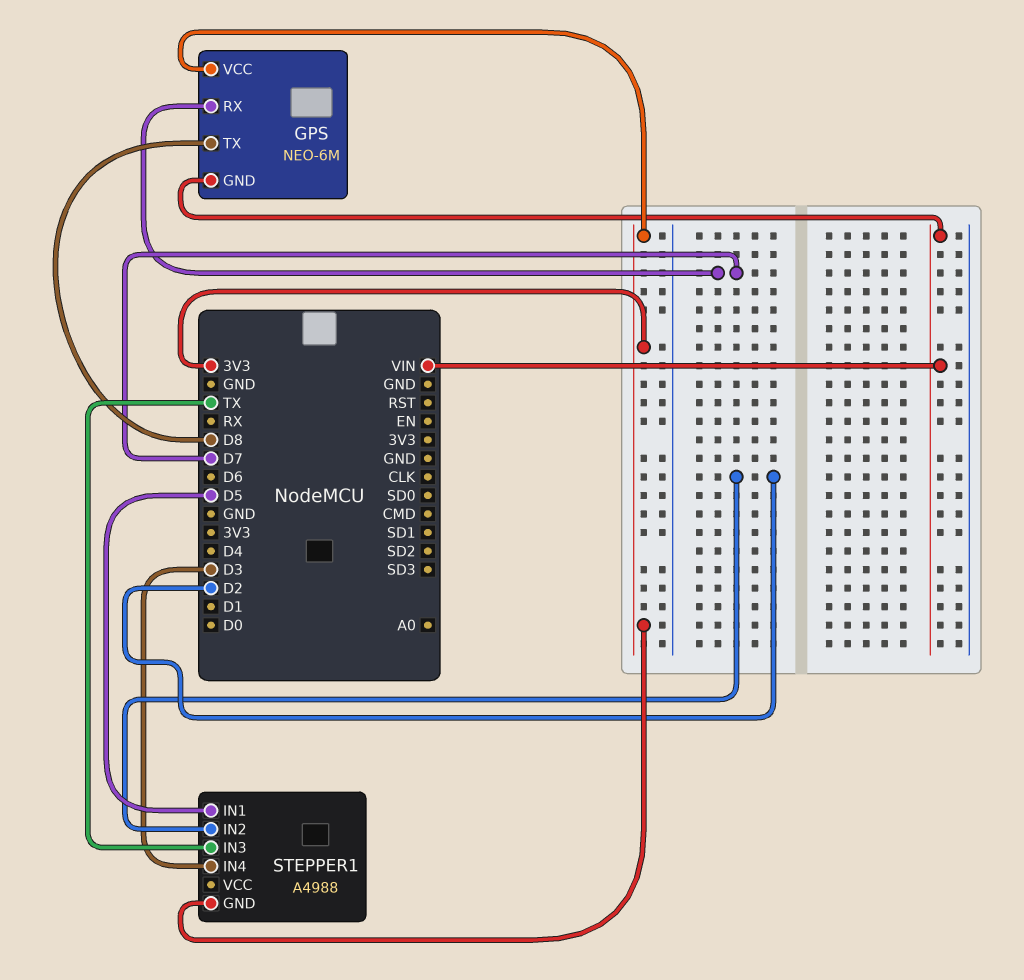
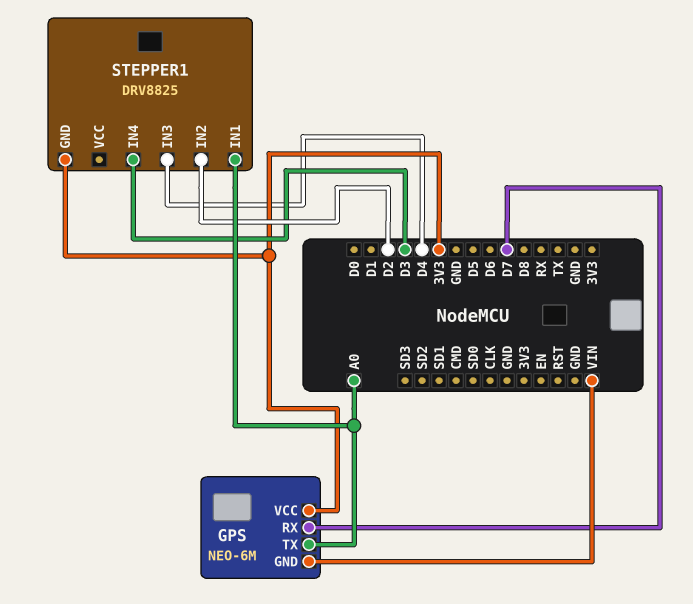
GPS pin TX: D8 -> A0
STEPPER1: A4988 -> DRV8825
STEPPER1 pin IN1: D5 -> A0
STEPPER1 pin IN3: TX -> D4

